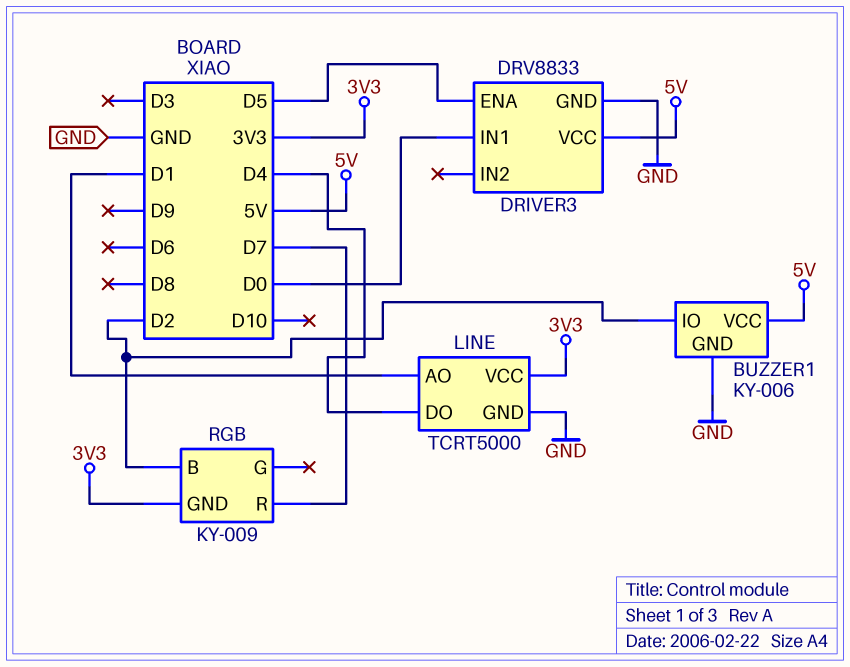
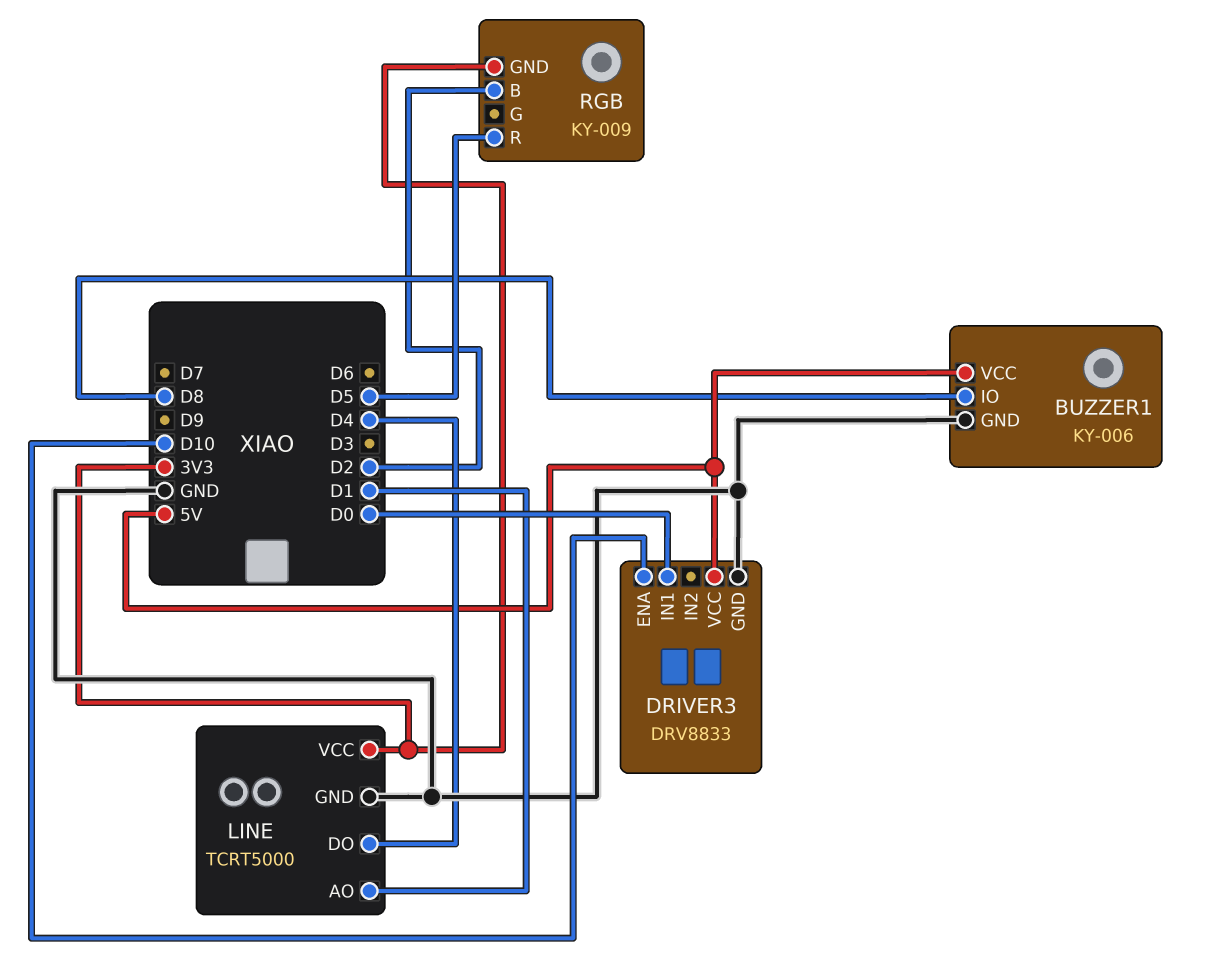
BUZZER1 pin IO: D2 -> D8
DRIVER3 pin ENA: D5 -> D10
RGB pin R: D7 -> D5

